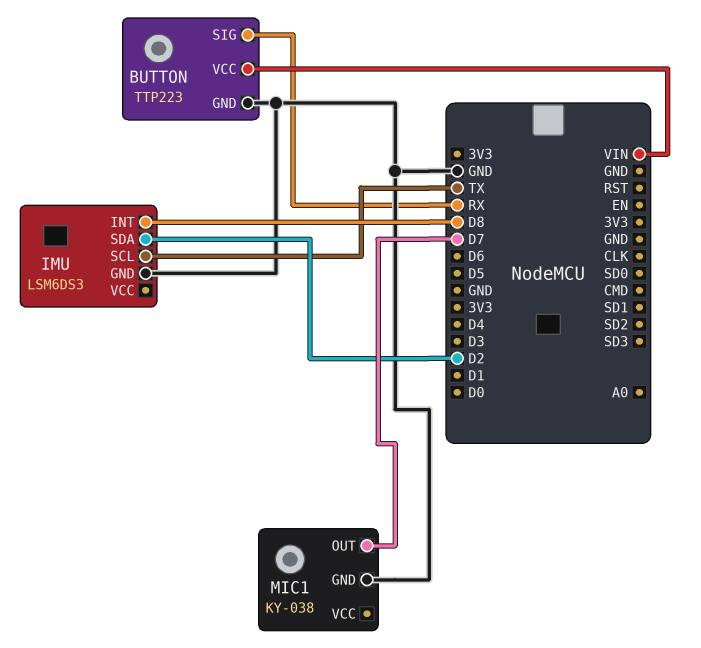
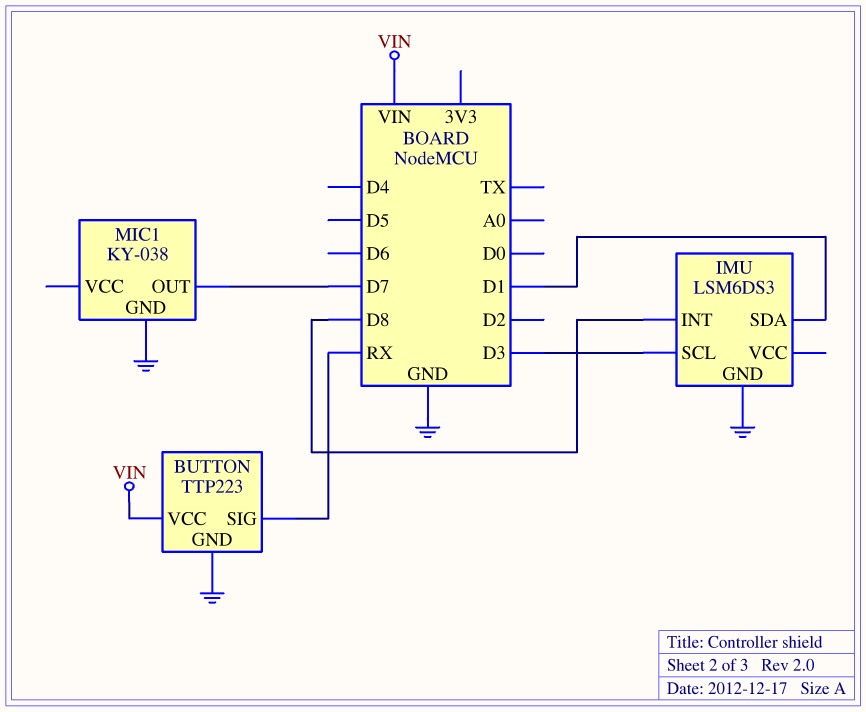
IMU pin SCL: TX -> D3
IMU pin SDA: D2 -> D1

